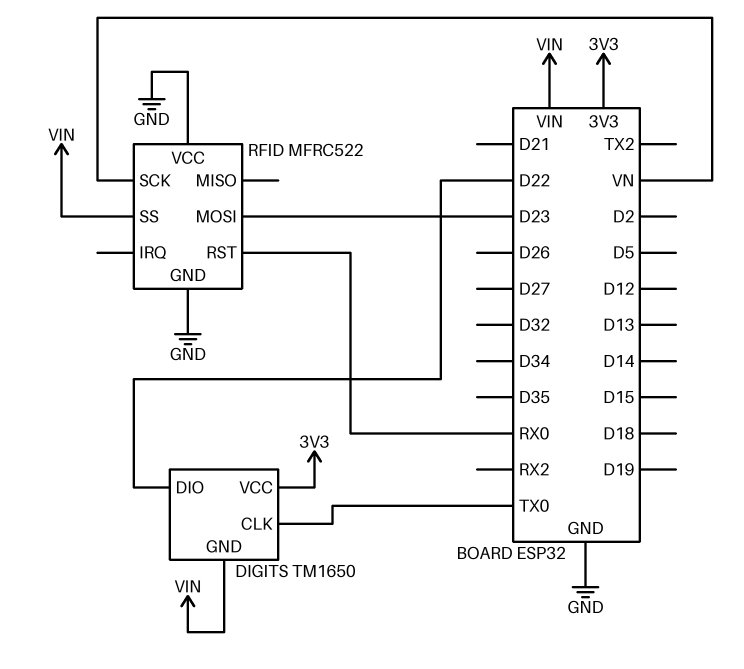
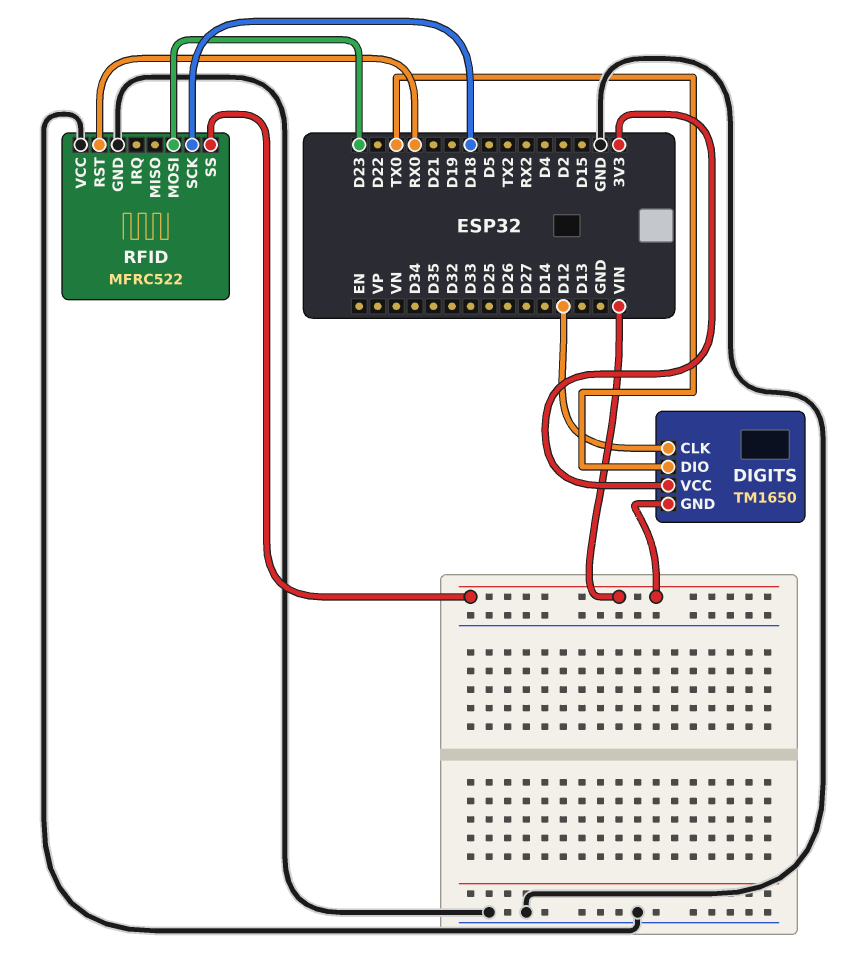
DIGITS pin CLK: TX0 -> D12
DIGITS pin DIO: D22 -> TX0
RFID pin SCK: VN -> D18

